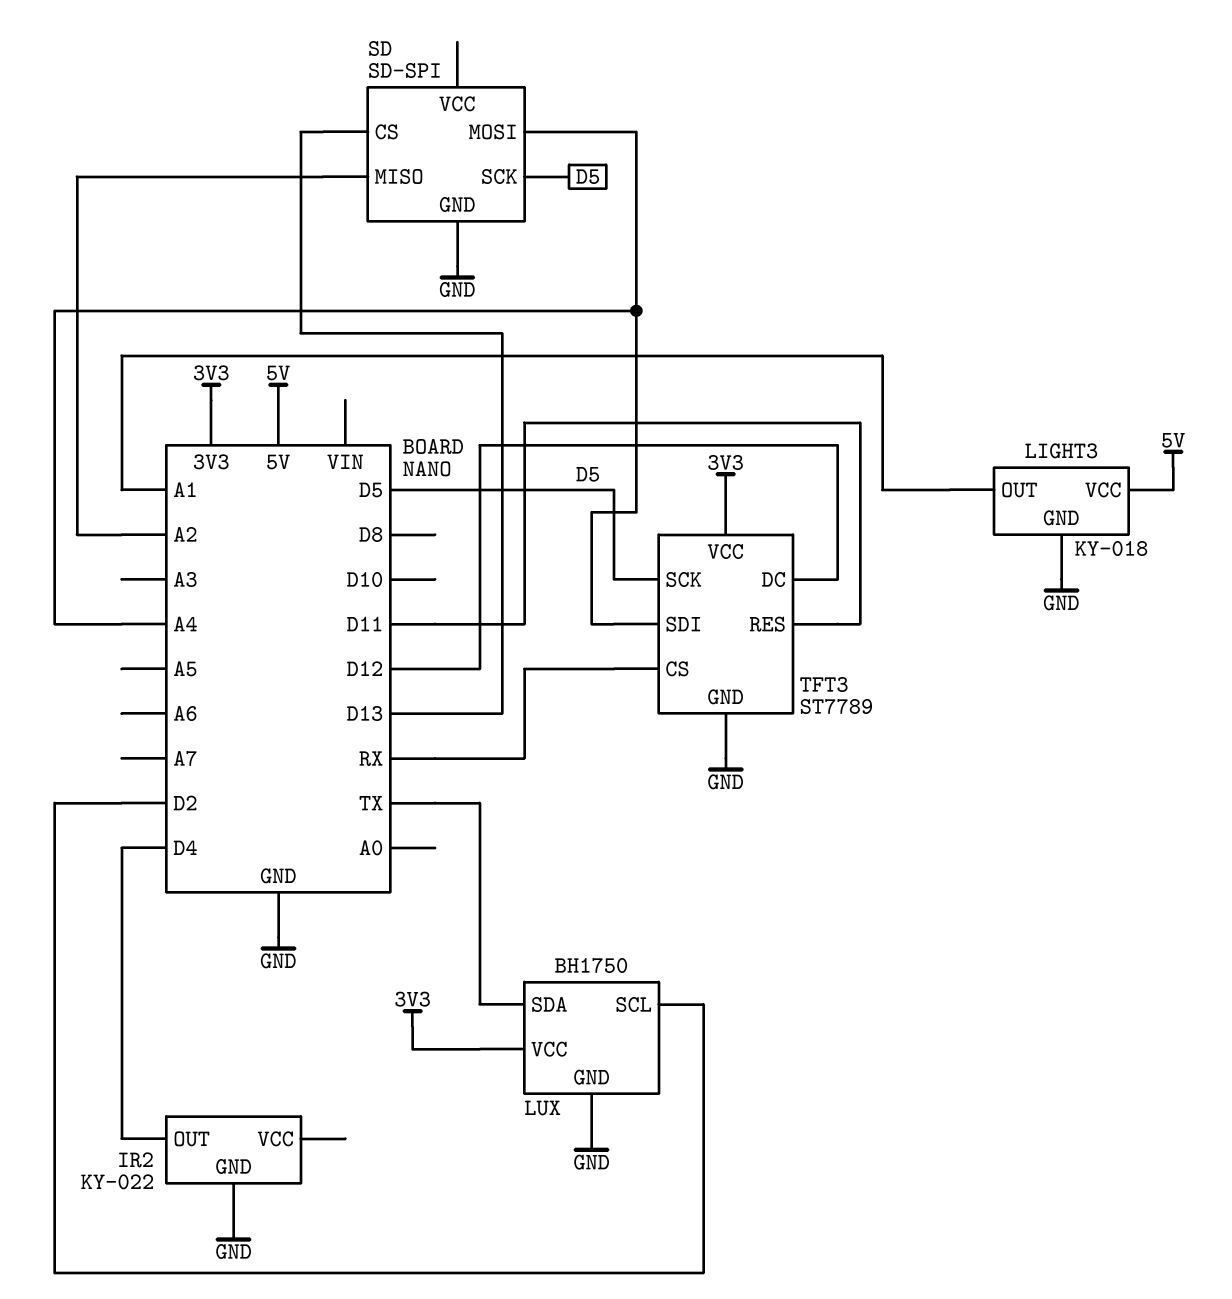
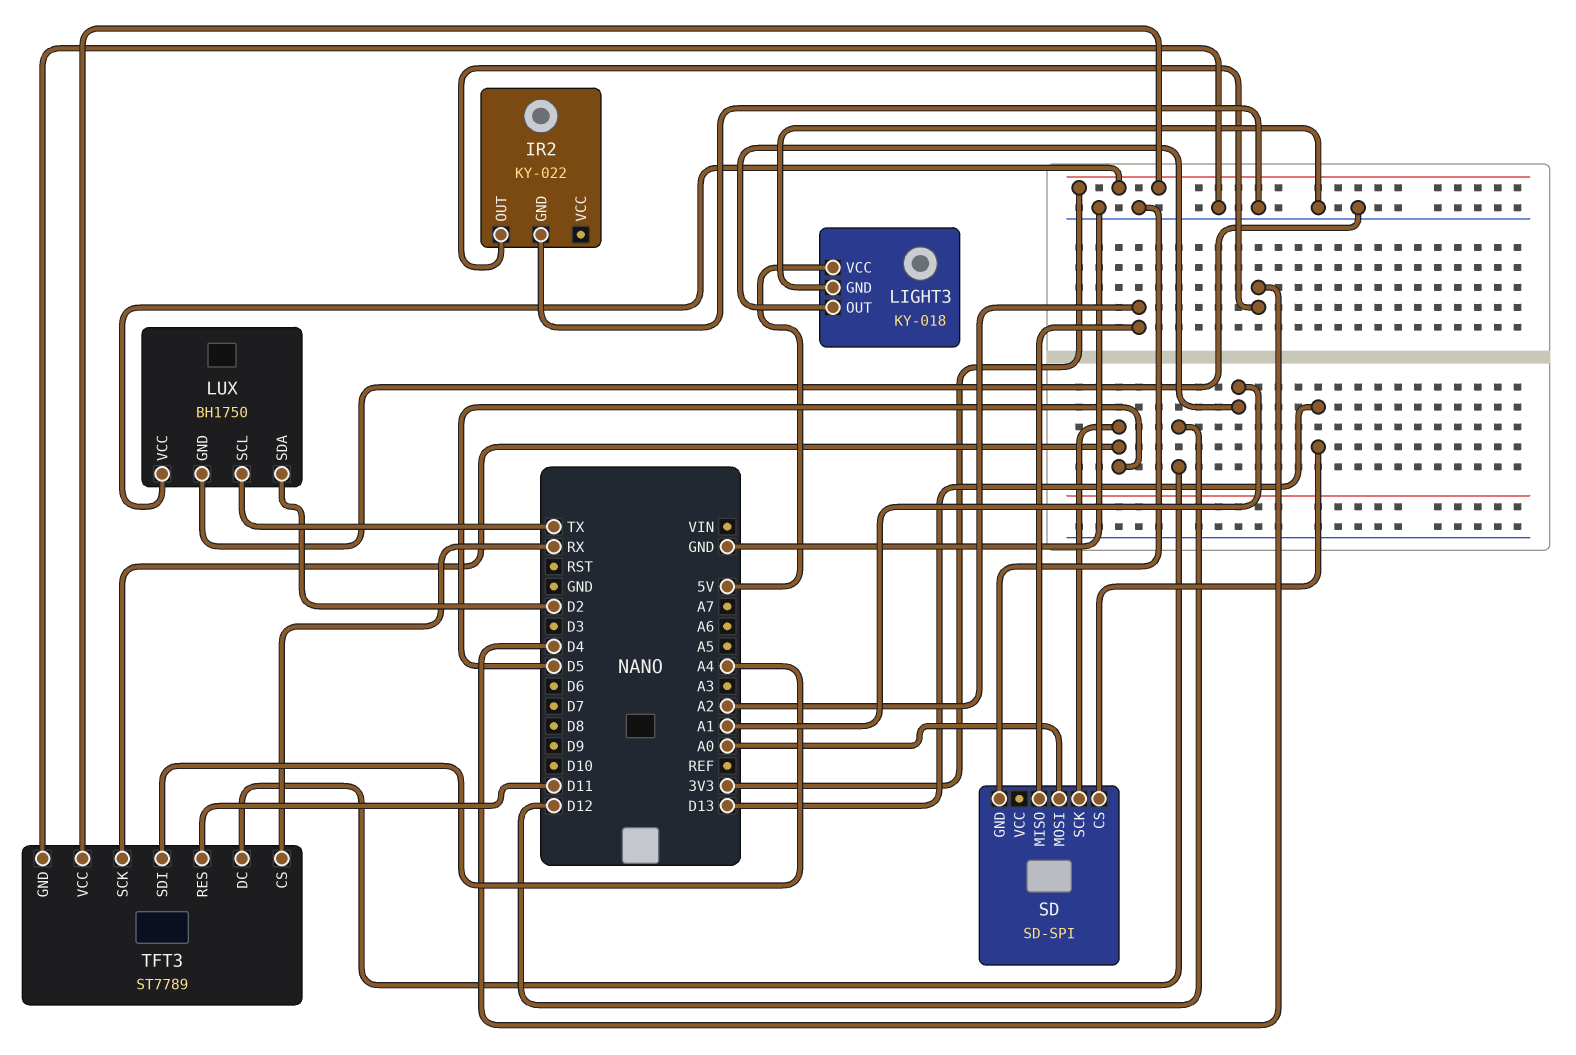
LUX pin SCL: D2 -> TX
LUX pin SDA: TX -> D2
SD pin MOSI: A4 -> A0

